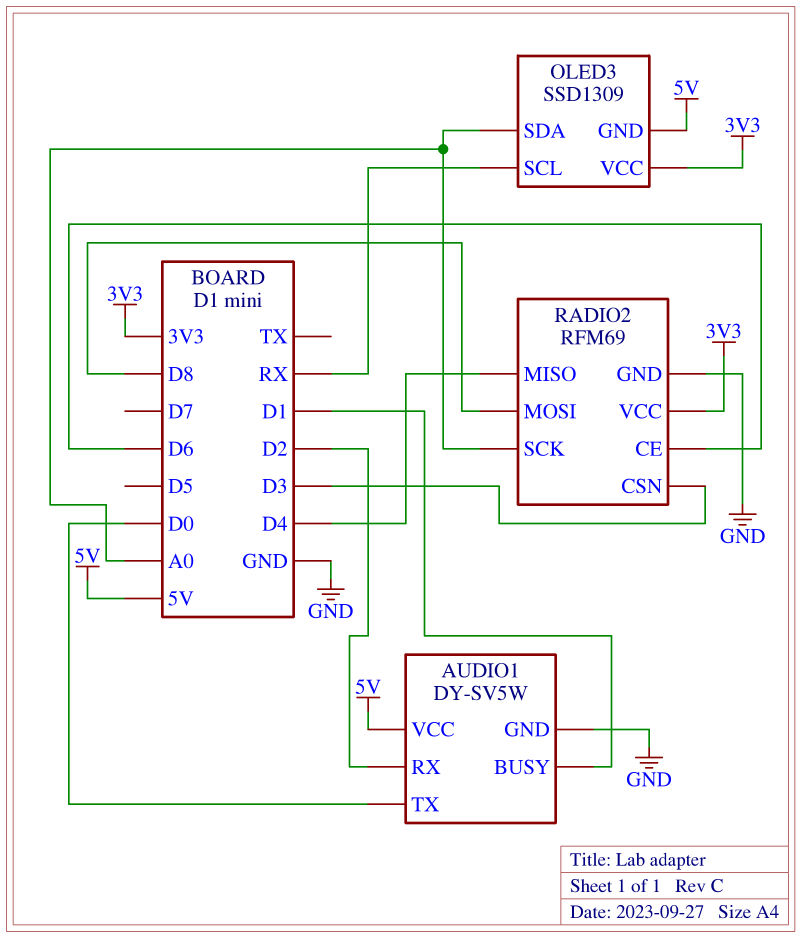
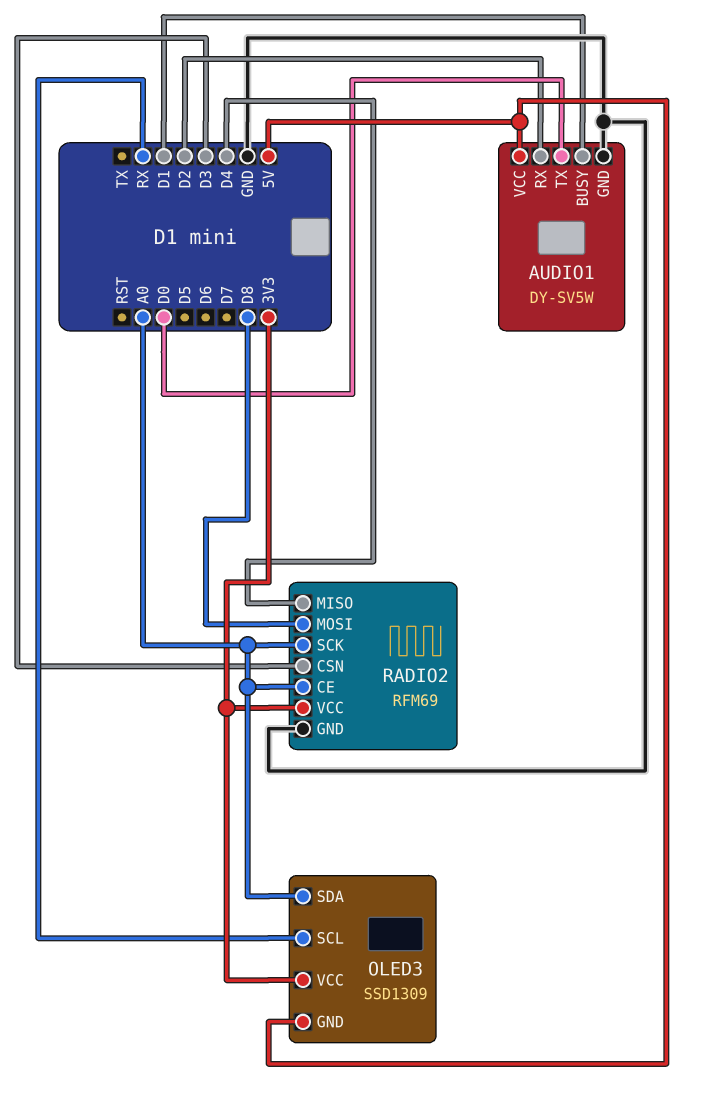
RADIO2 pin CE: D6 -> A0

